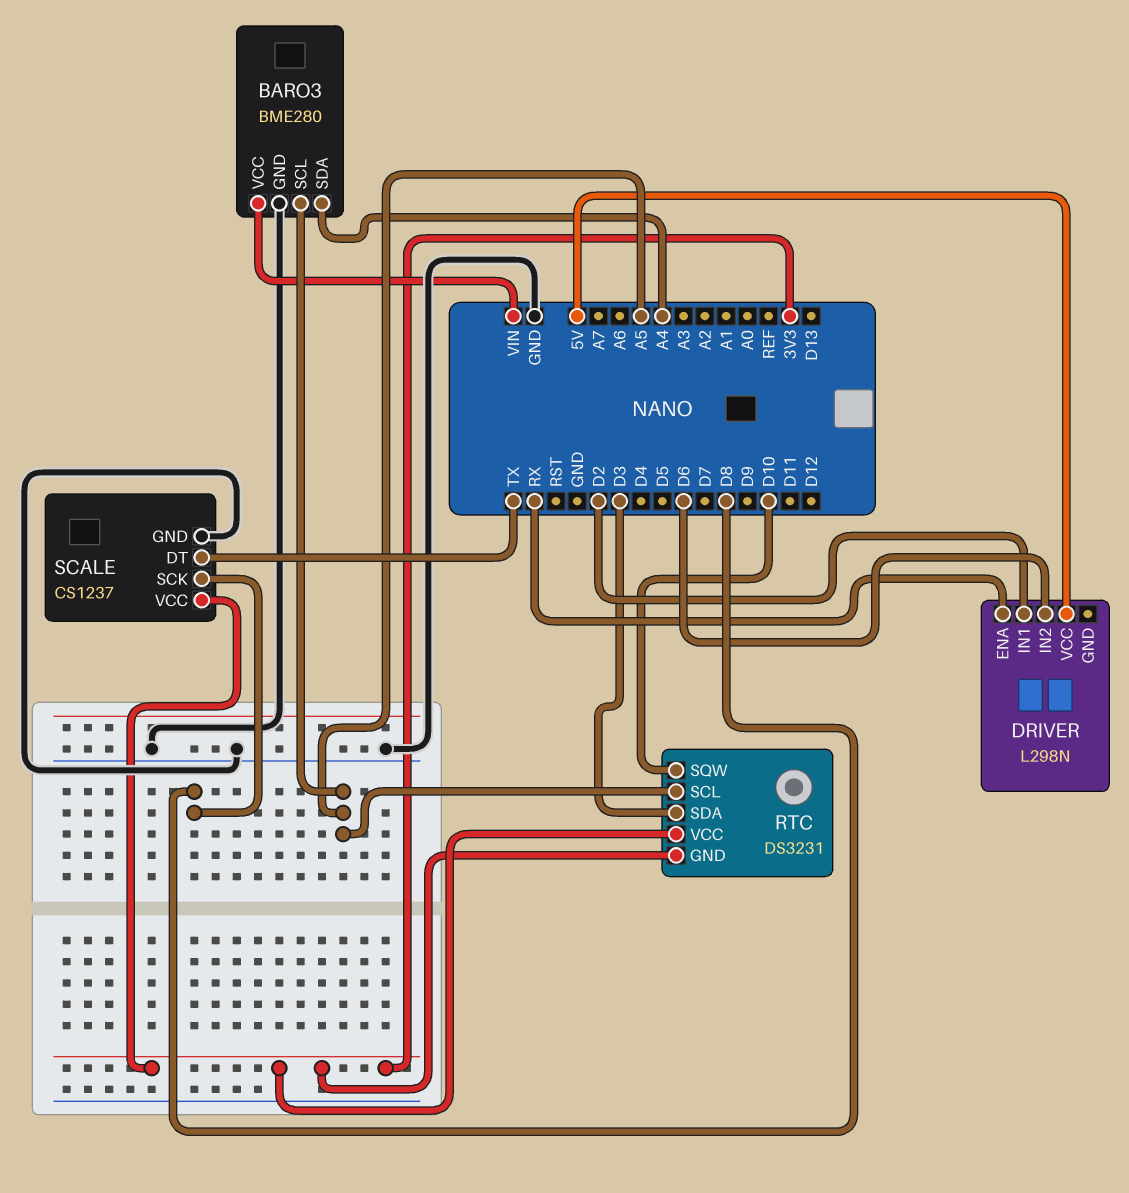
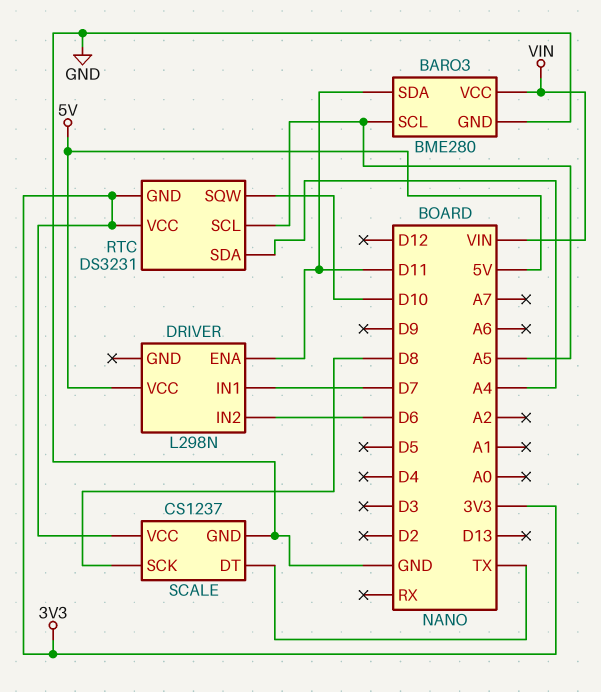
BARO3 pin SDA: A4 -> D11
DRIVER pin ENA: RX -> D11
DRIVER pin IN1: D2 -> D7
RTC pin SDA: D3 -> A4

